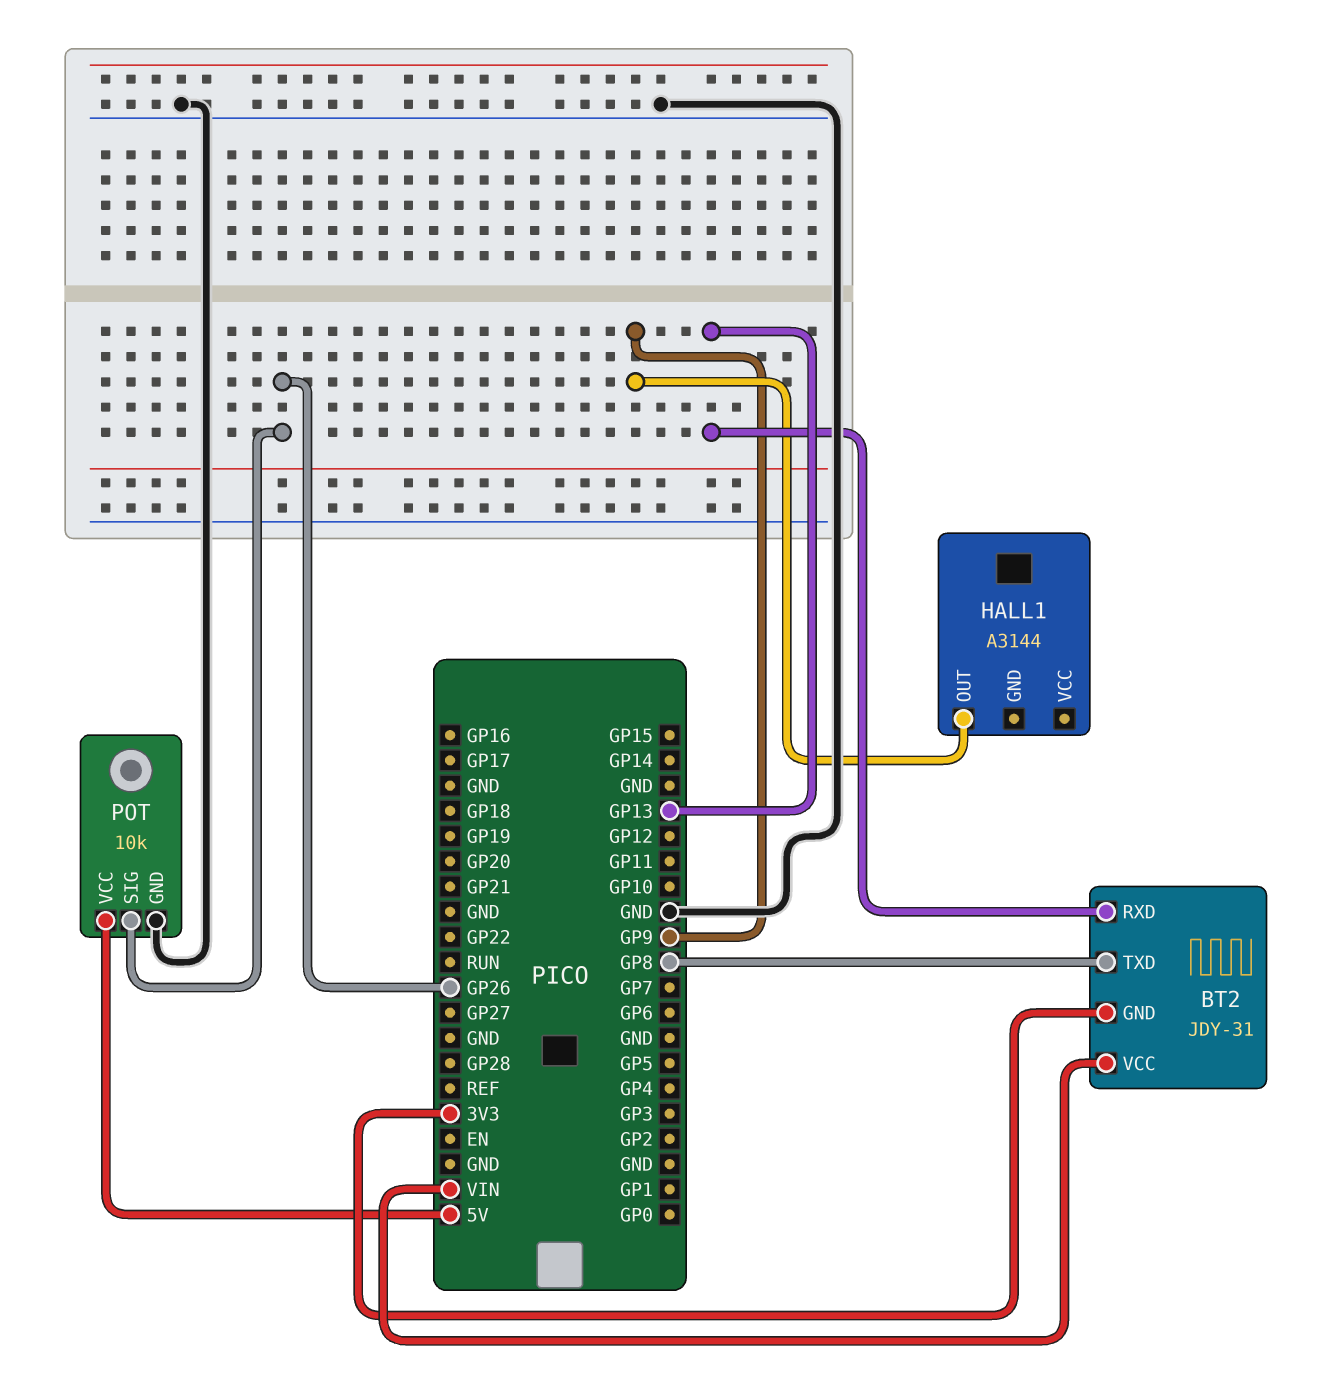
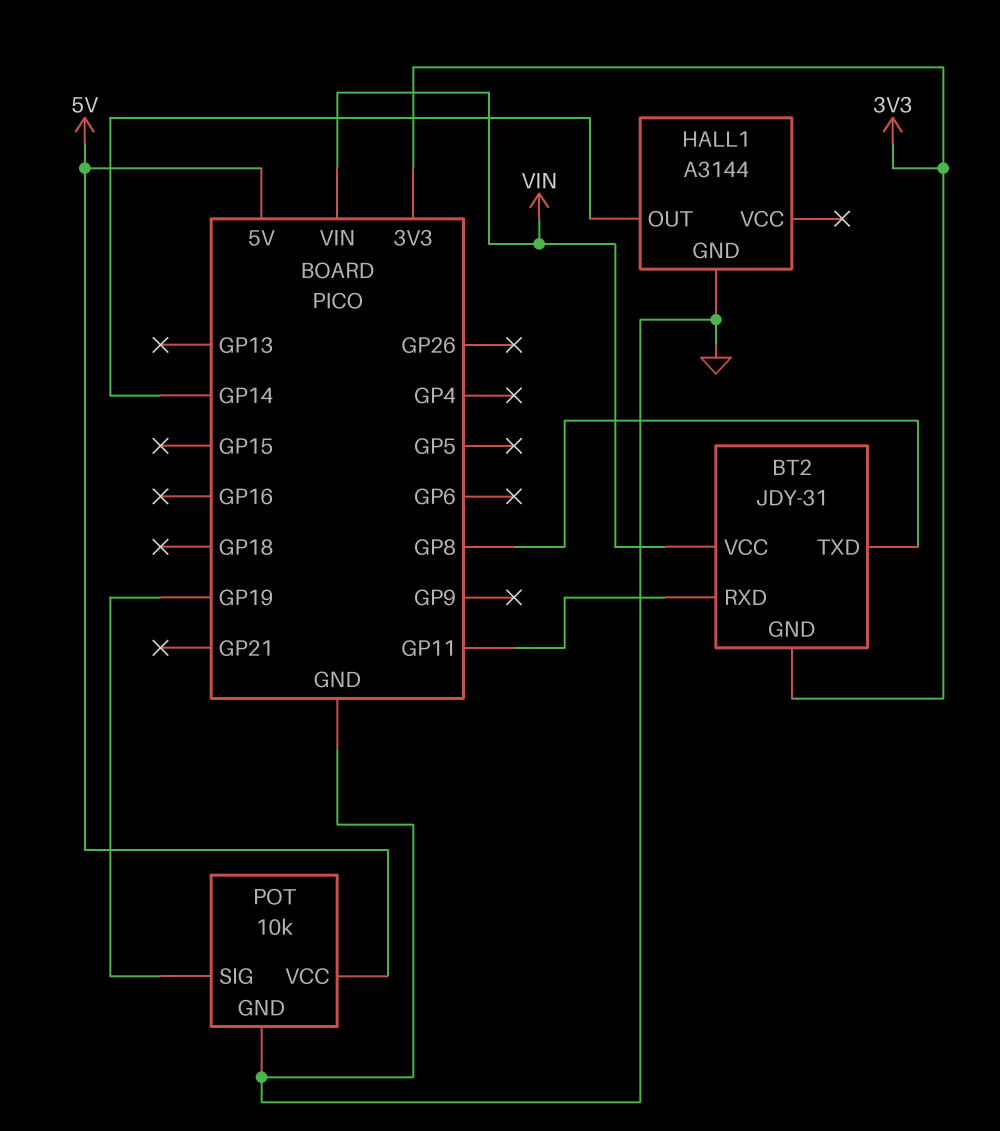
BT2 pin RXD: GP13 -> GP11
HALL1 pin GND: none -> GND
HALL1 pin OUT: GP9 -> GP14
POT pin SIG: GP26 -> GP19

